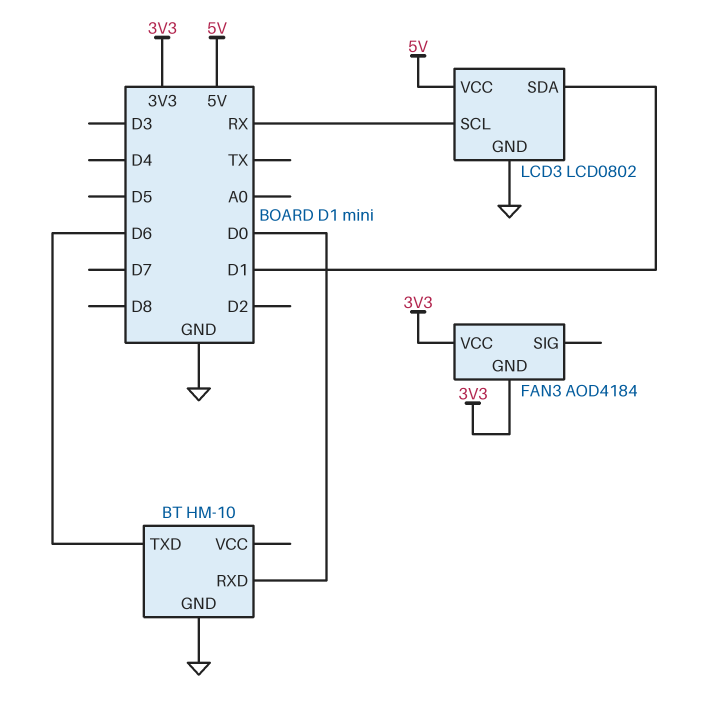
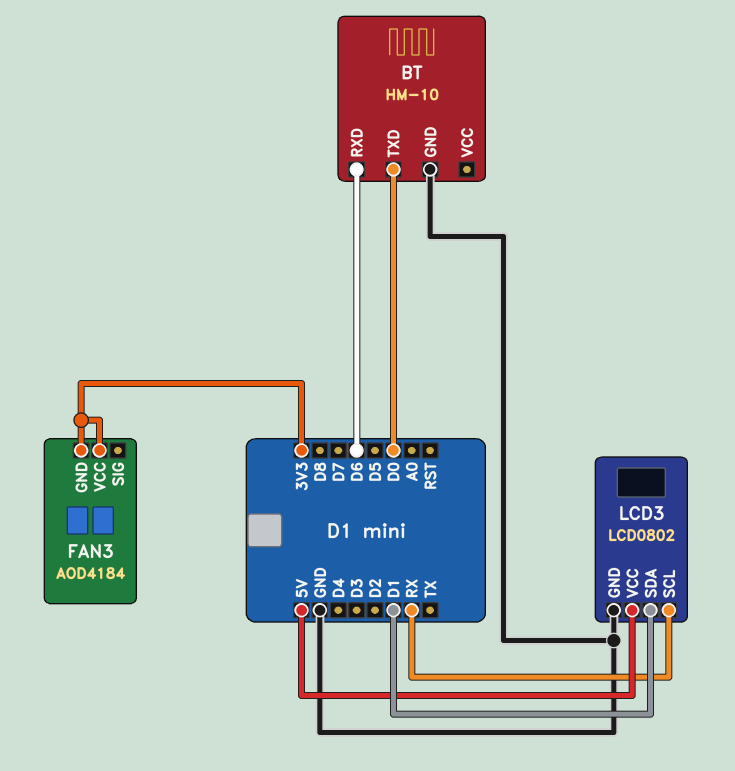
BT pin RXD: D0 -> D6
BT pin TXD: D6 -> D0

